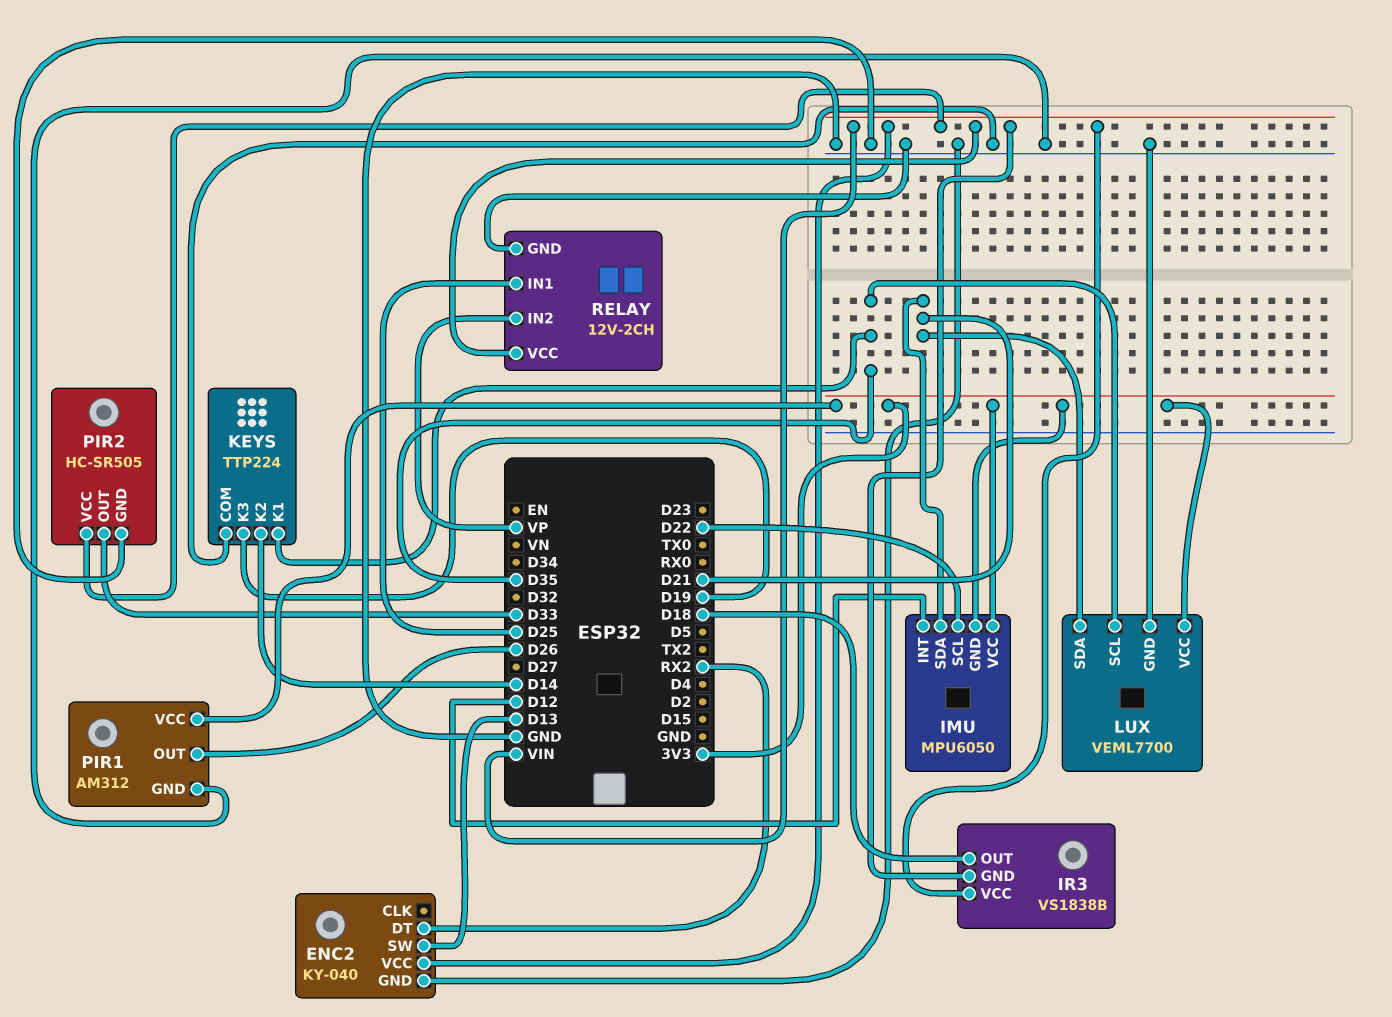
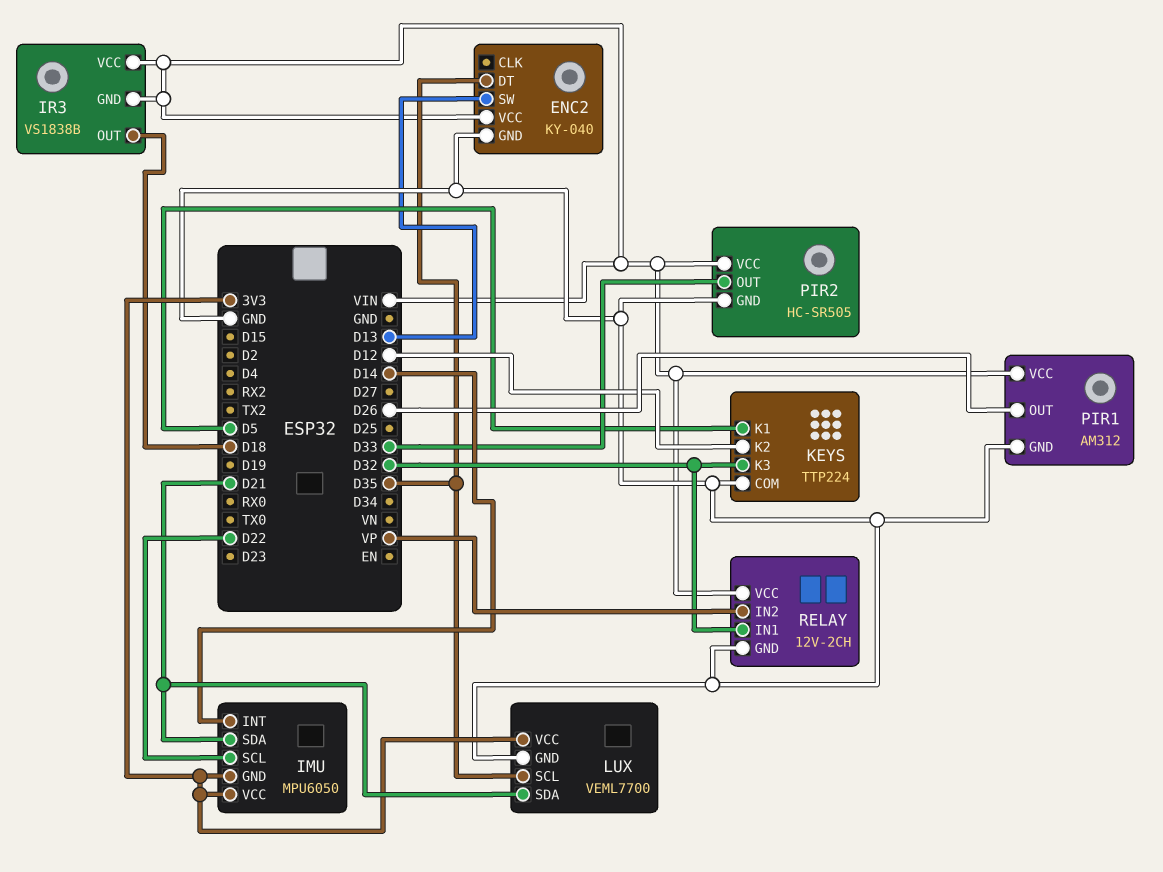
ENC2 pin DT: RX2 -> D35
IMU pin INT: D12 -> D14
KEYS pin K1: D35 -> D5
KEYS pin K2: D14 -> D12
KEYS pin K3: D19 -> D32
PIR1 pin VCC: 3V3 -> VIN
RELAY pin IN1: D25 -> D32

